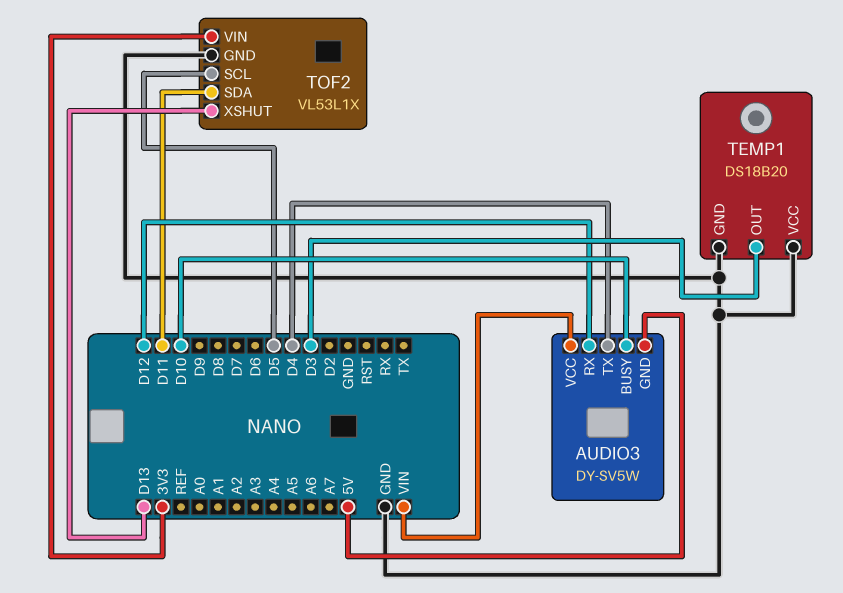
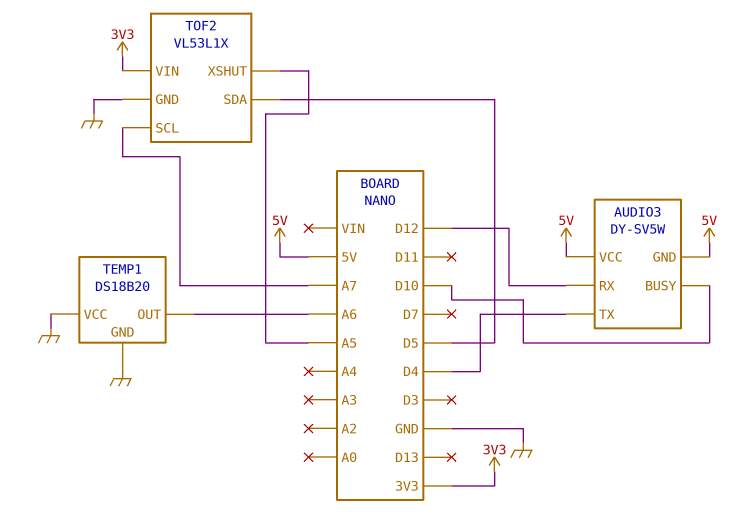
AUDIO3 pin VCC: VIN -> 5V
TEMP1 pin OUT: D3 -> A6
TOF2 pin SCL: D5 -> A7
TOF2 pin SDA: D11 -> D5
TOF2 pin XSHUT: D13 -> A5

